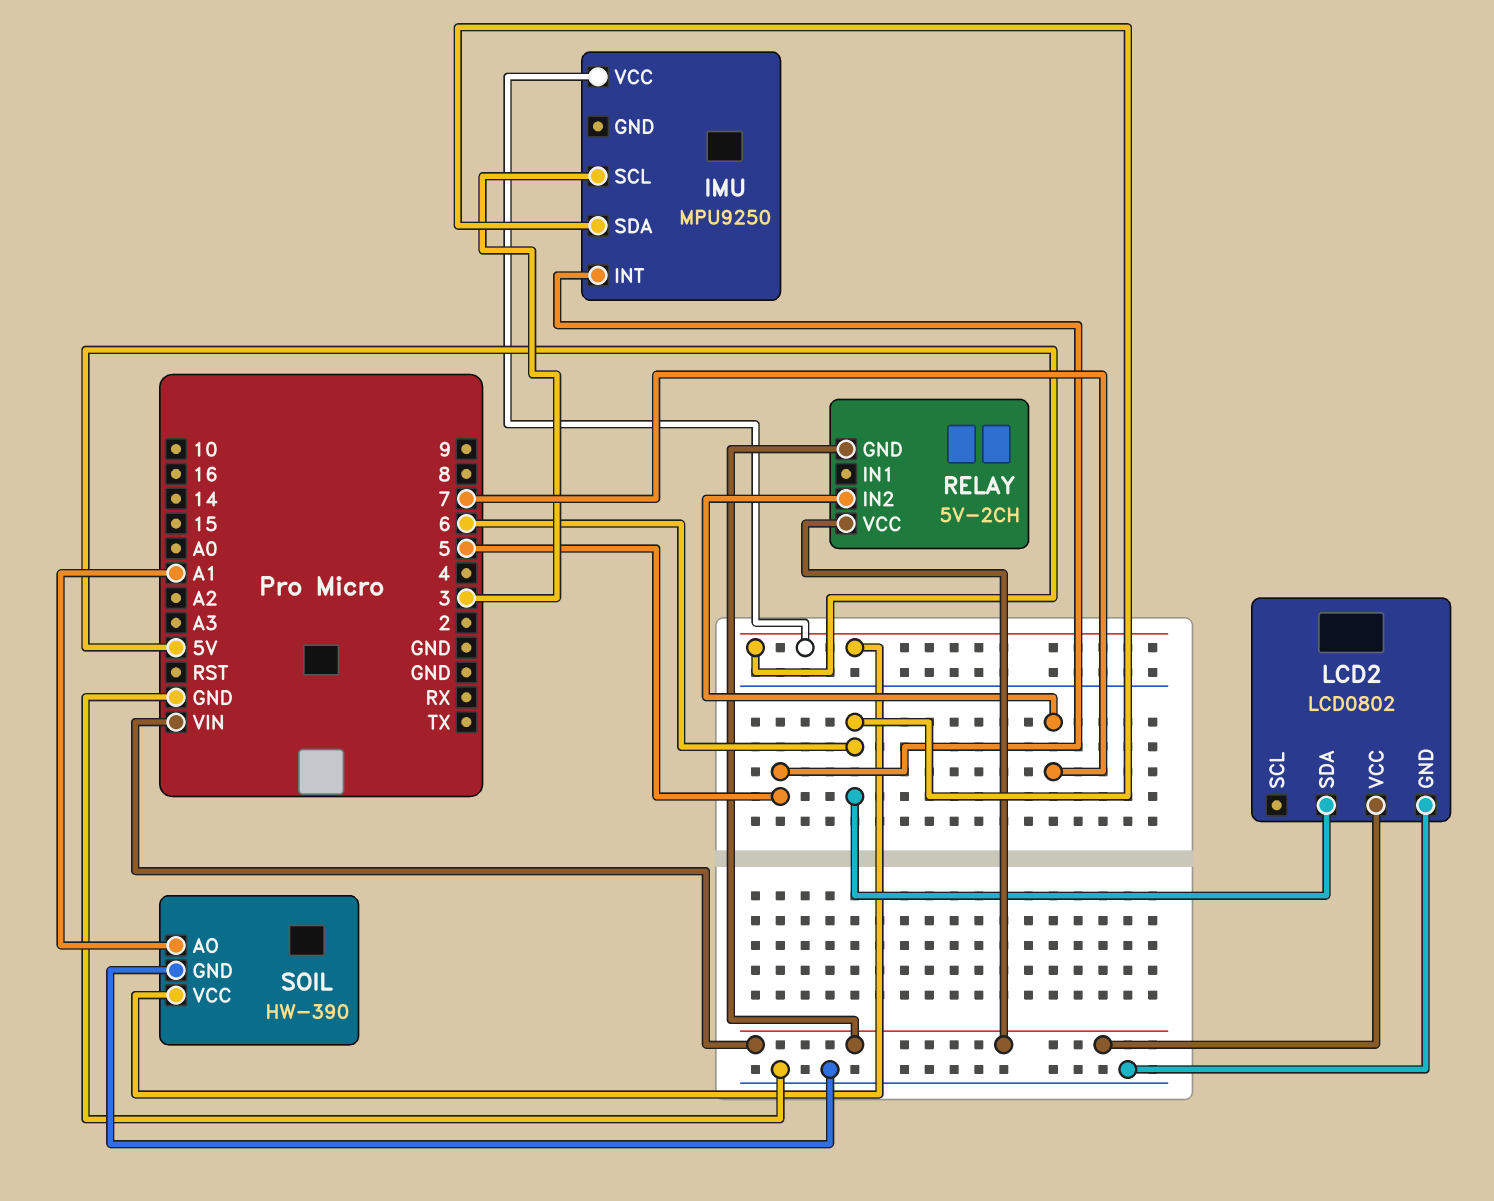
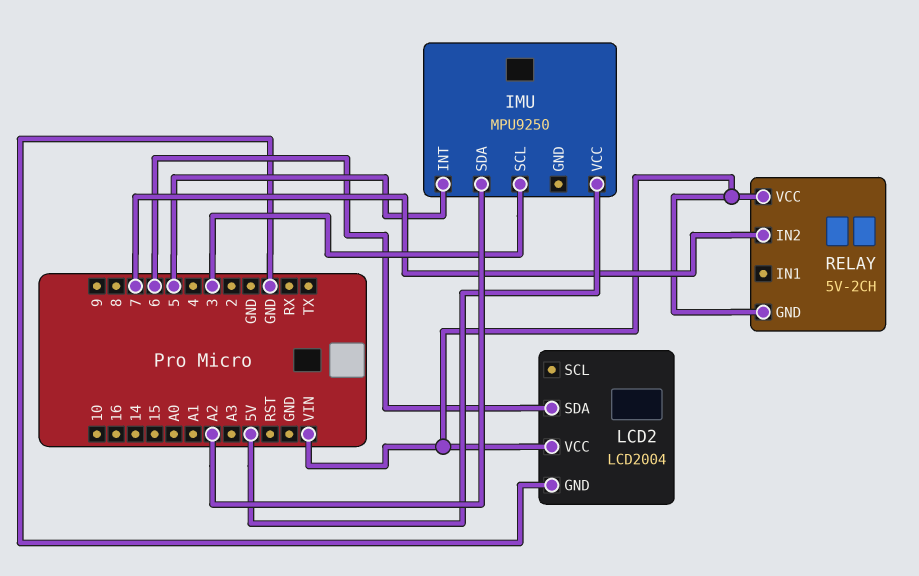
IMU pin SDA: 6 -> A2
LCD2: LCD0802 -> LCD2004
SOIL: HW-390 -> none
SOIL pin AO: A1 -> none
SOIL pin GND: GND -> none
SOIL pin VCC: 5V -> none

